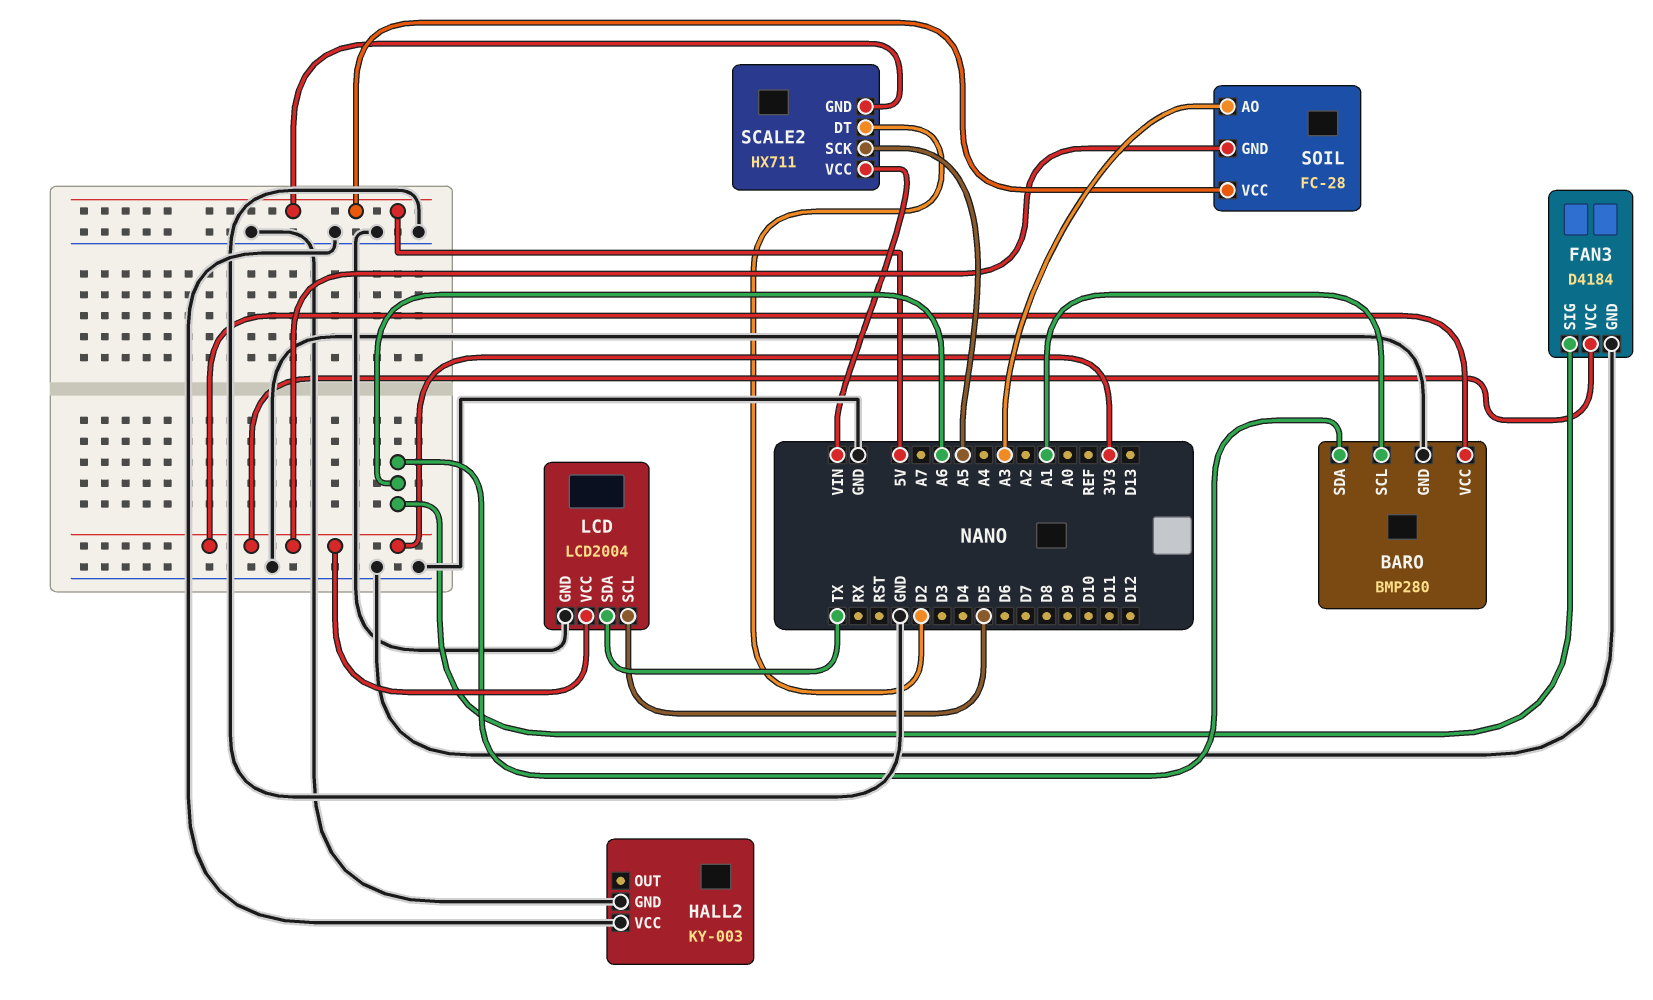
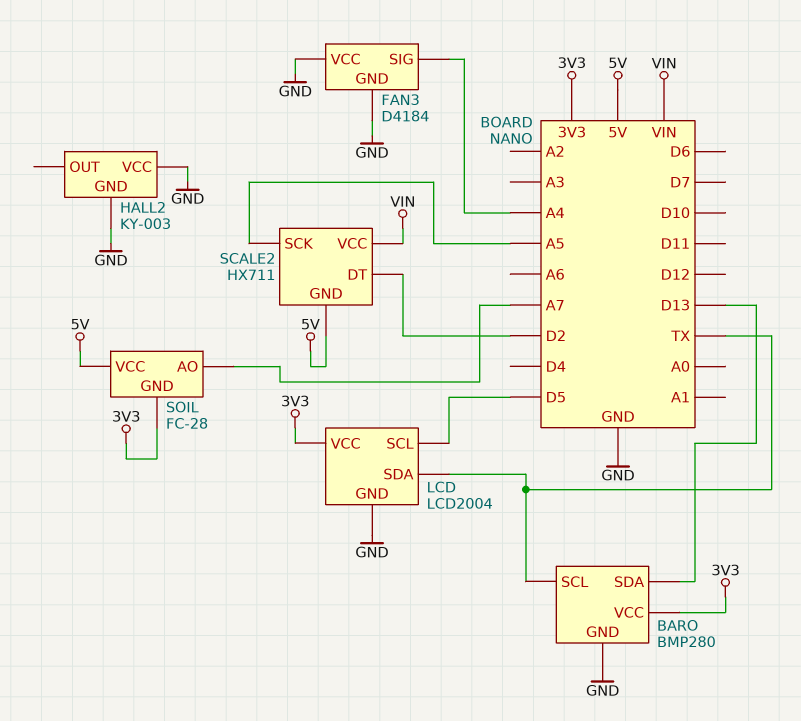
BARO pin SCL: A1 -> TX
BARO pin SDA: A6 -> D13
FAN3 pin SIG: A6 -> A4
FAN3 pin VCC: 3V3 -> GND
SOIL pin AO: A3 -> A7

